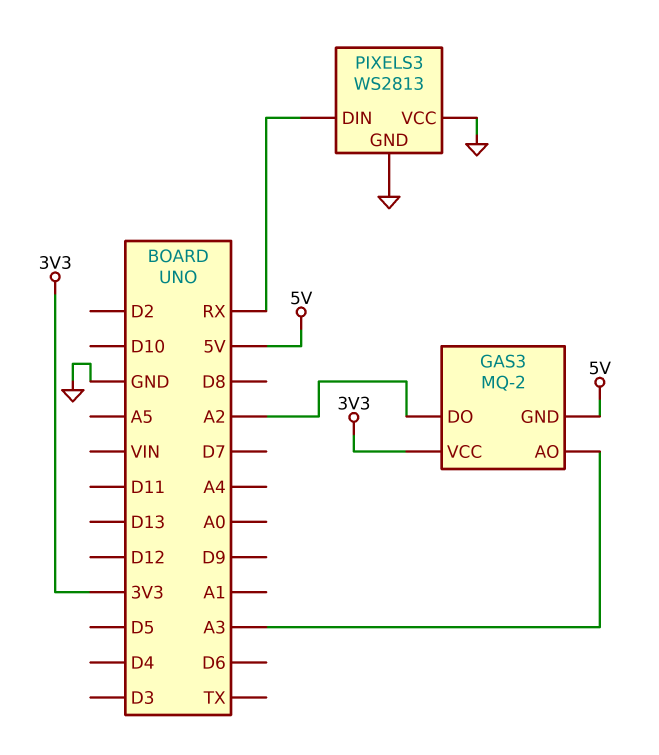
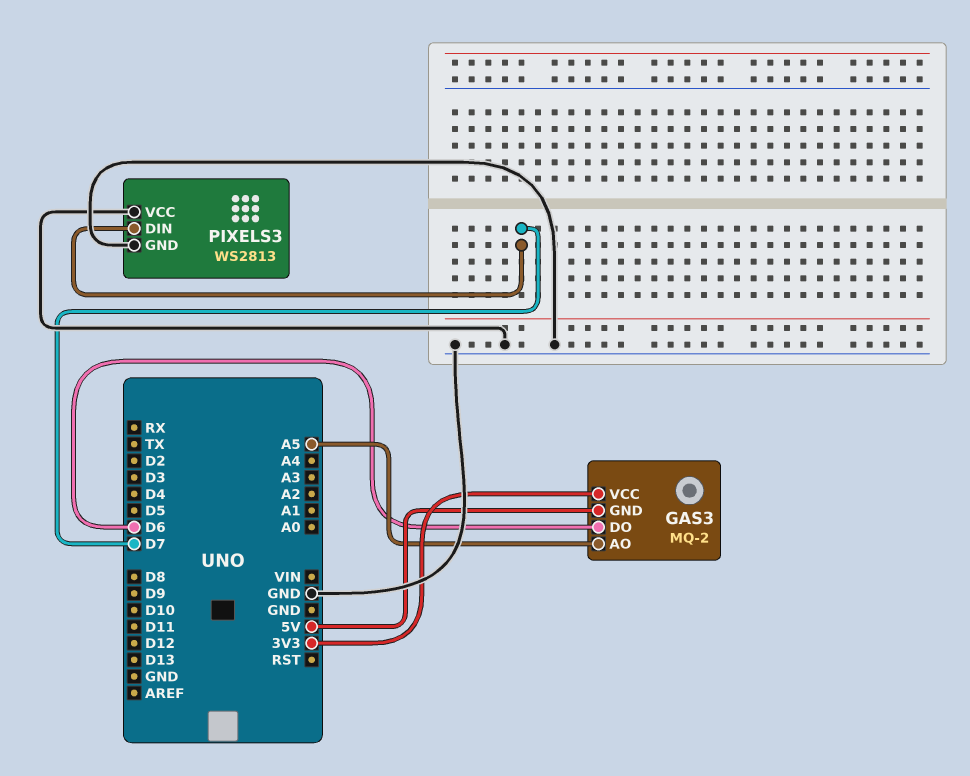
GAS3 pin AO: A3 -> A5
GAS3 pin DO: A2 -> D6
PIXELS3 pin DIN: RX -> D7

